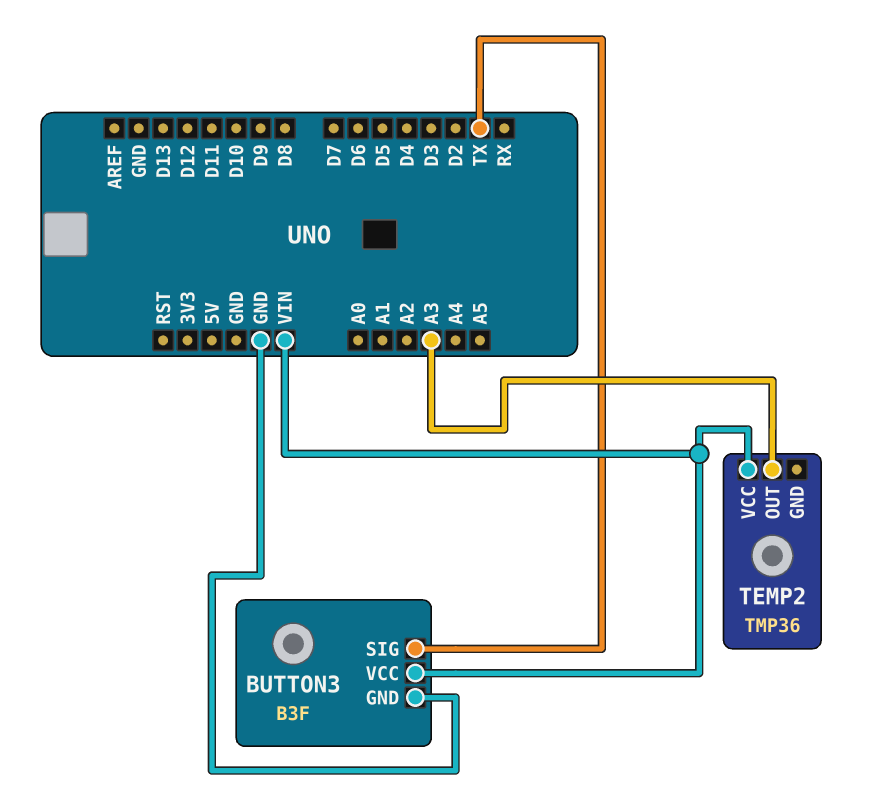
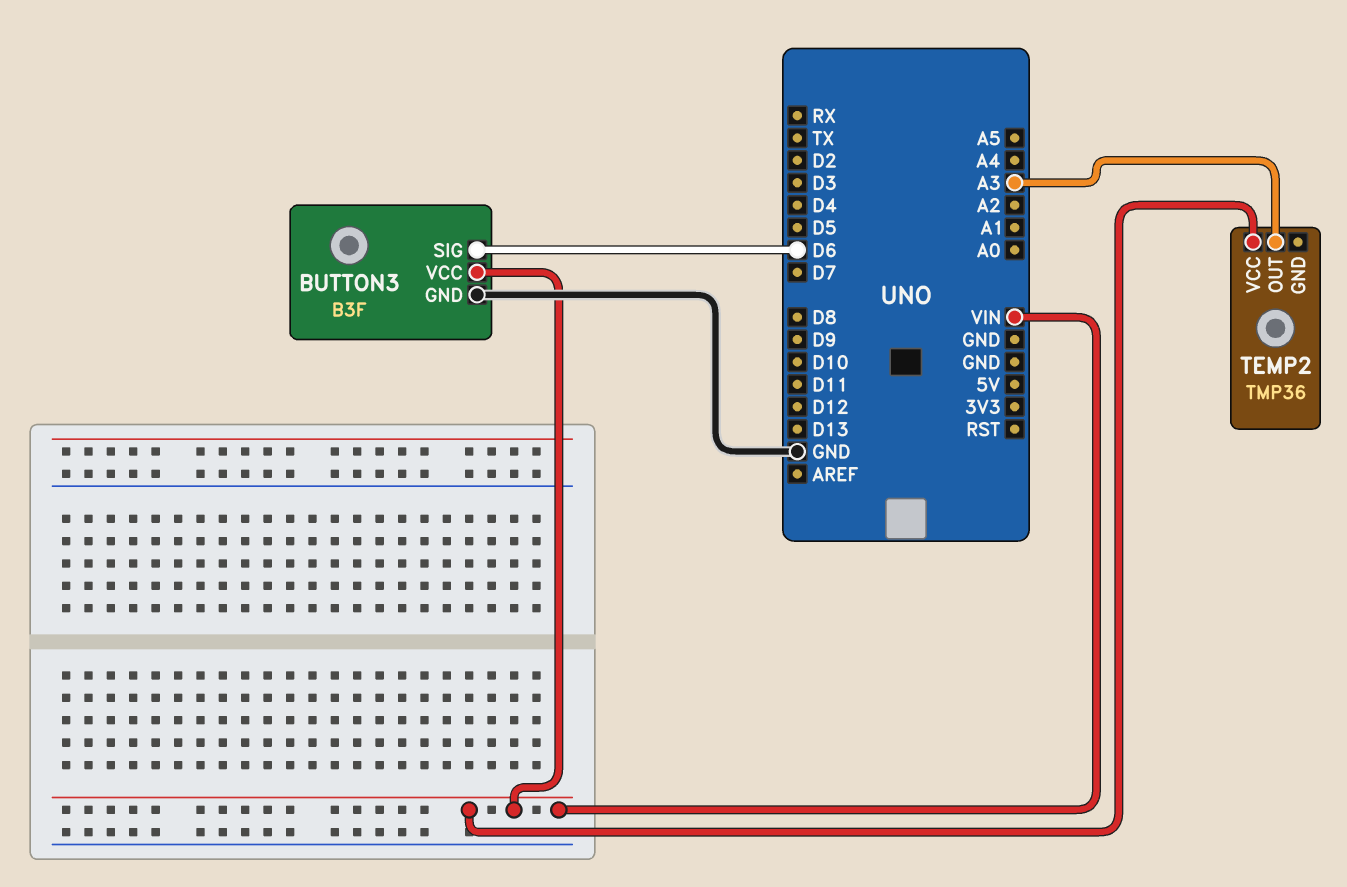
BUTTON3 pin SIG: TX -> D6

